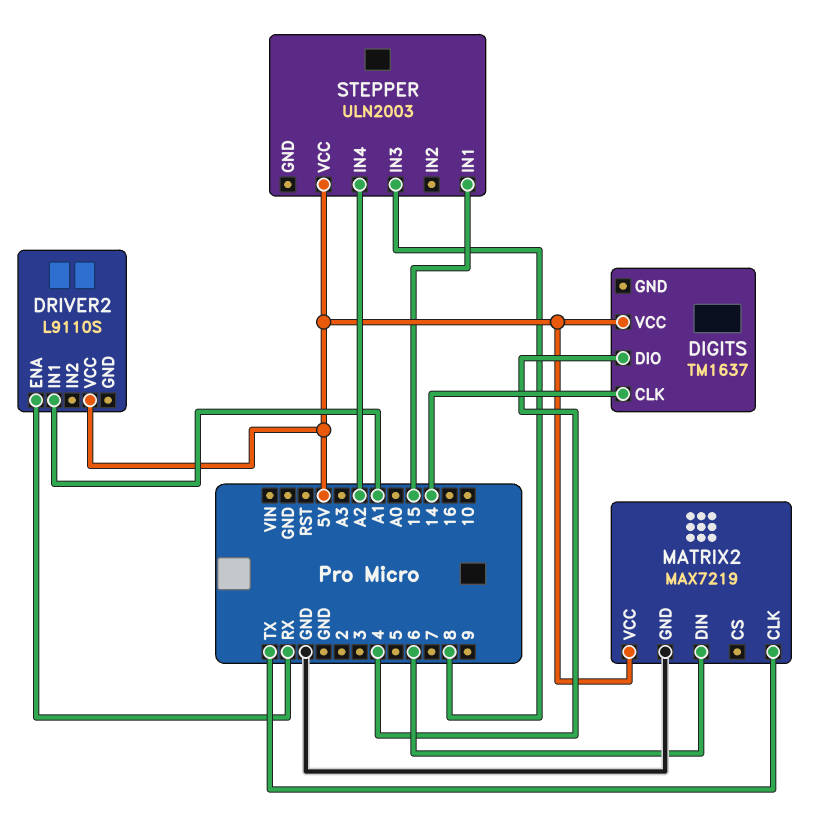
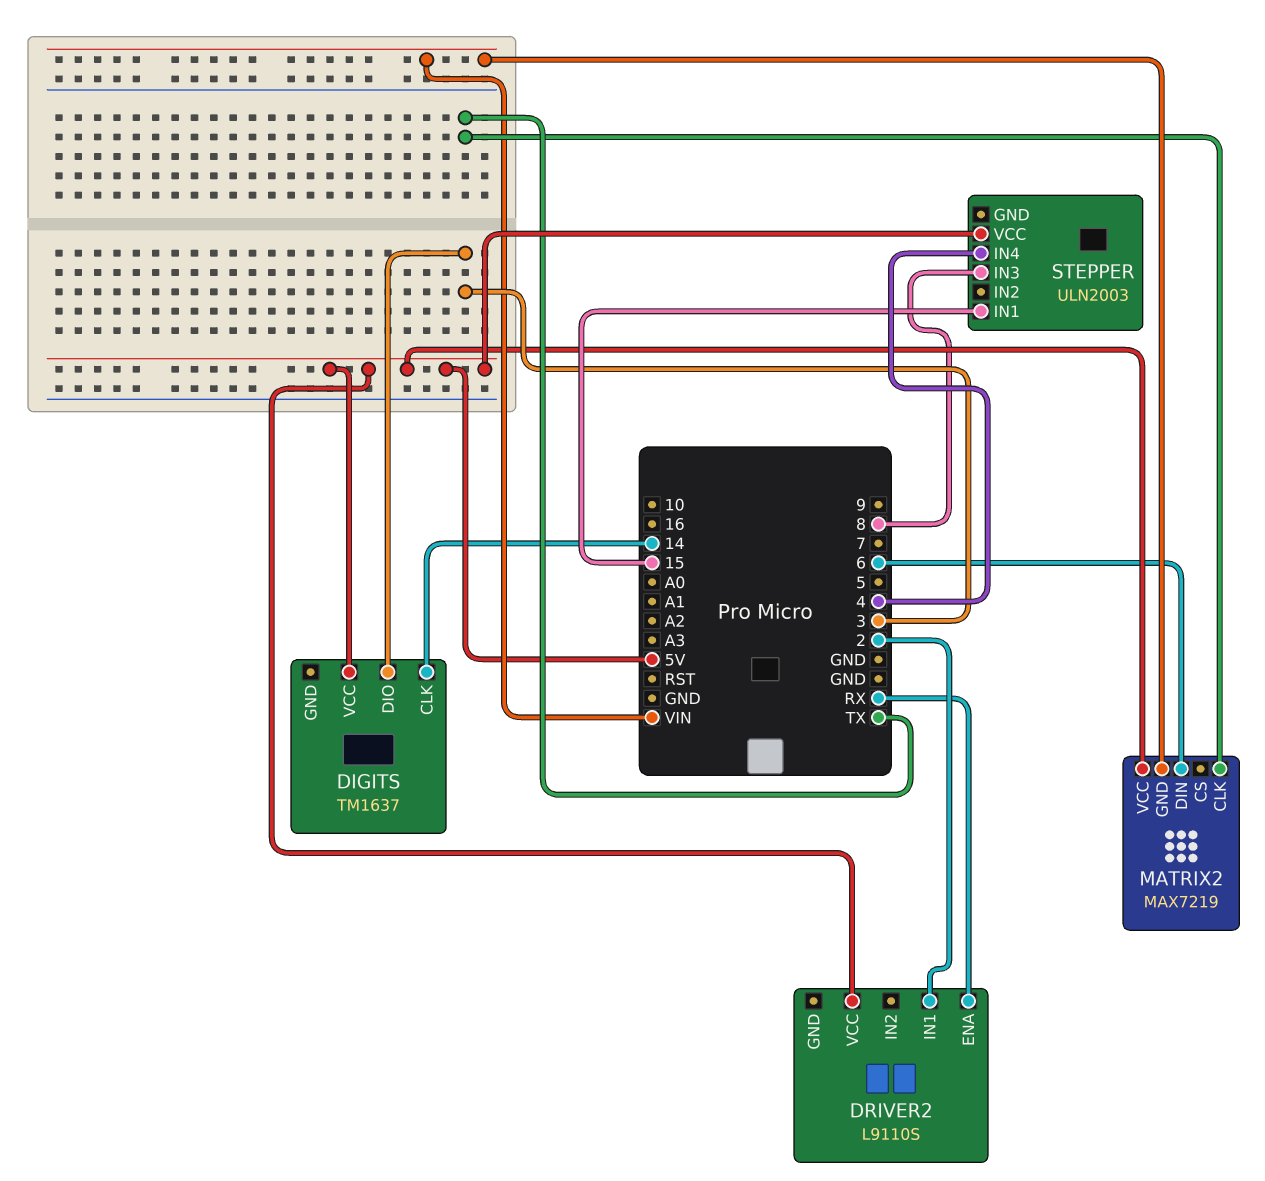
DIGITS pin DIO: 4 -> 3
DRIVER2 pin IN1: A1 -> 2
MATRIX2 pin GND: GND -> VIN
STEPPER pin IN4: A2 -> 4

